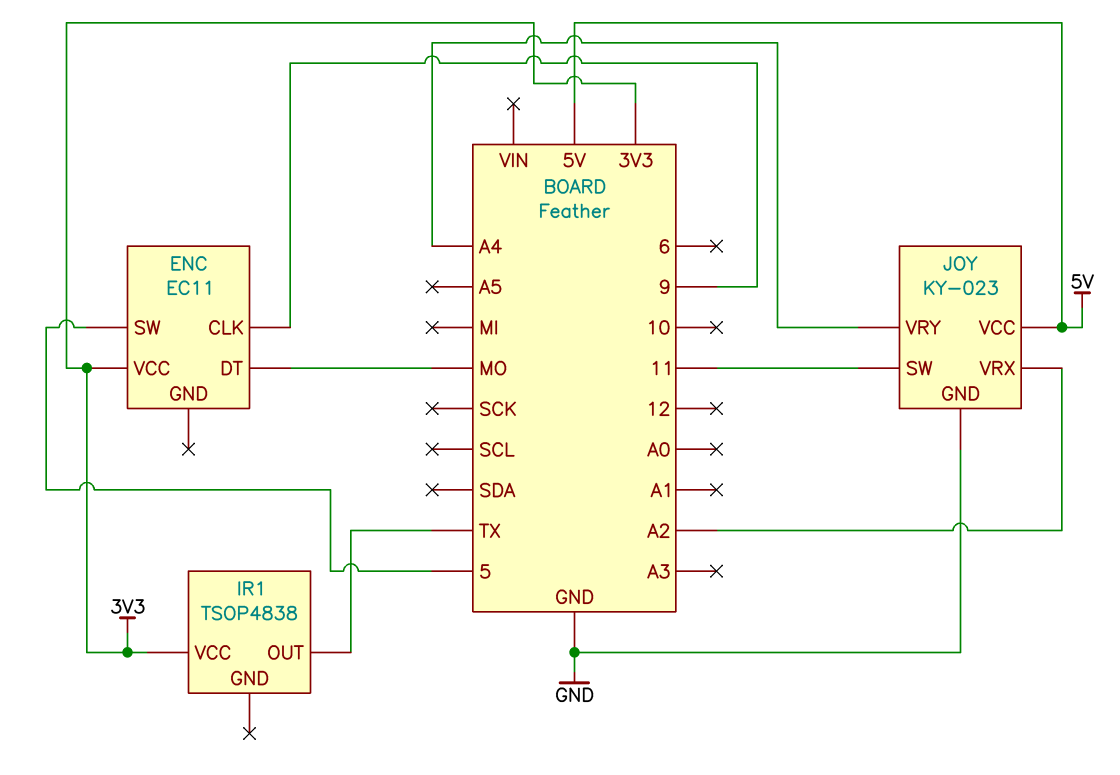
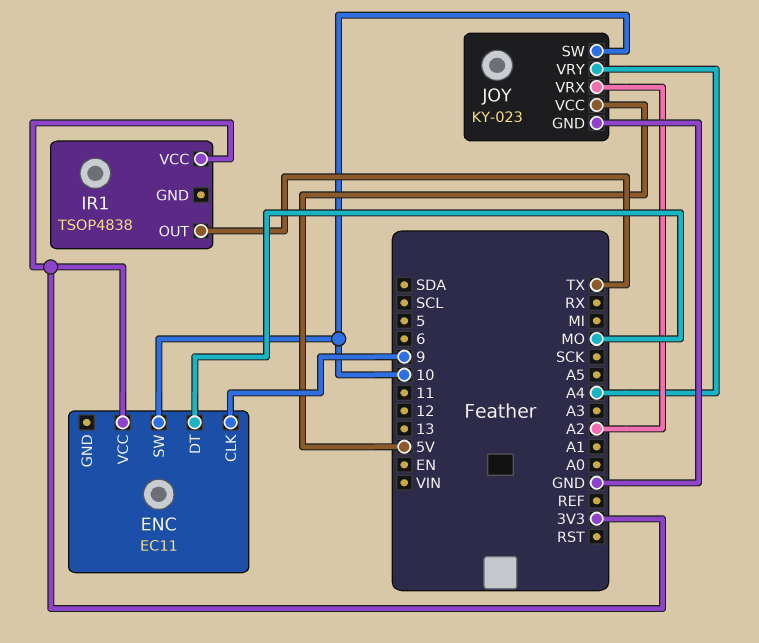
ENC pin SW: 5 -> 10
JOY pin SW: 11 -> 10

